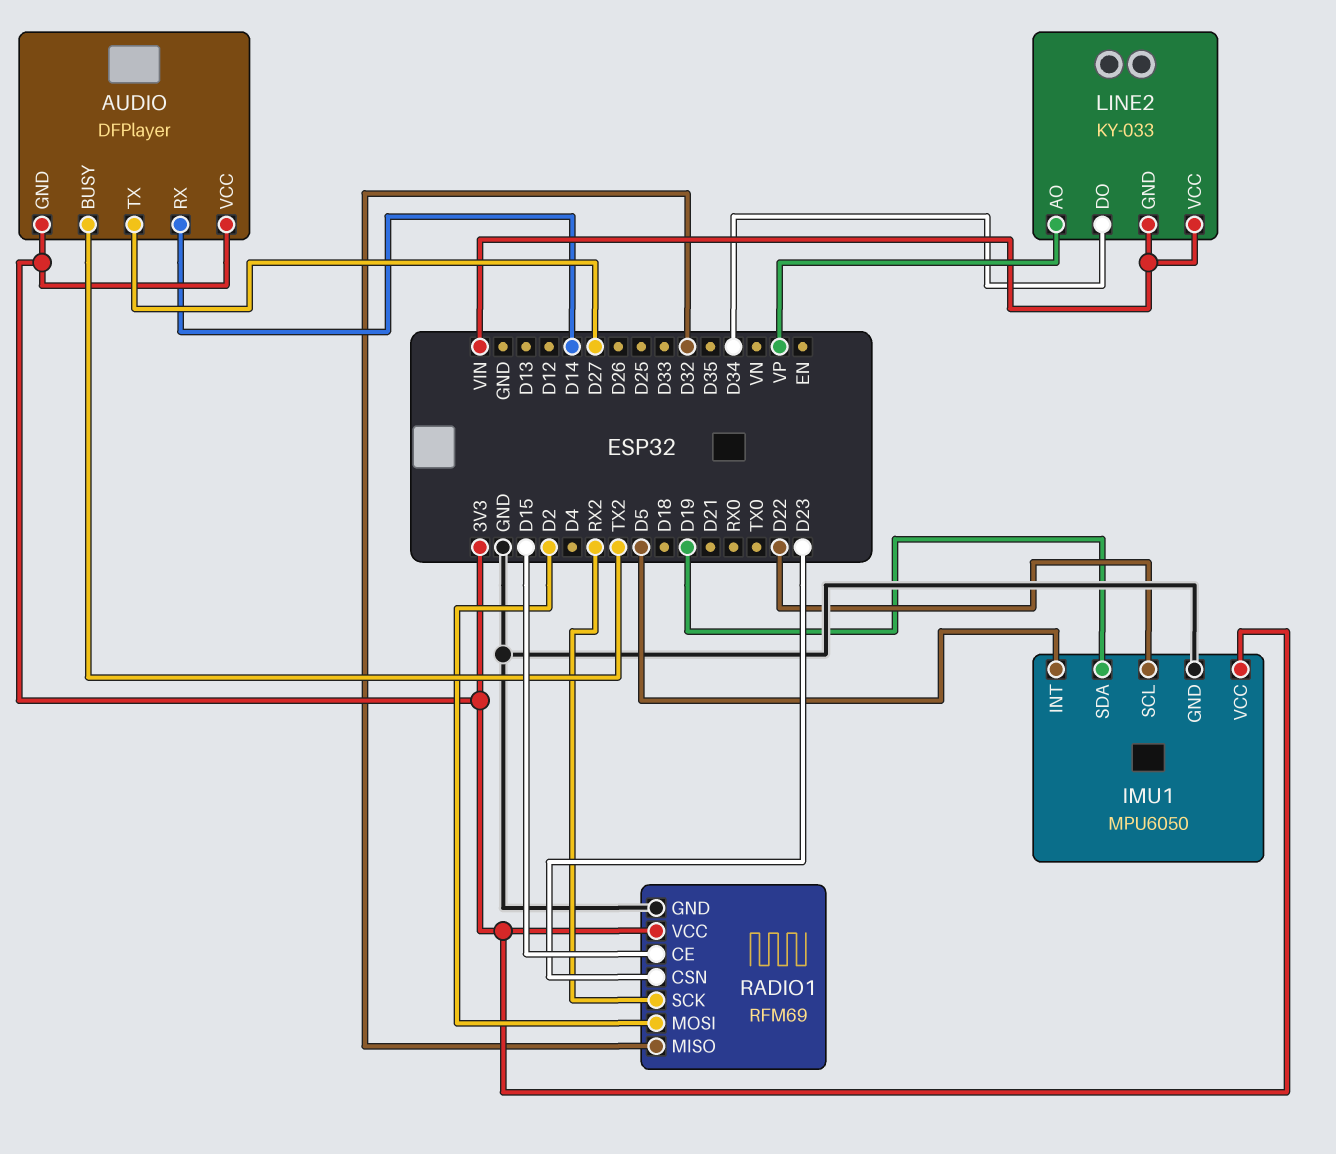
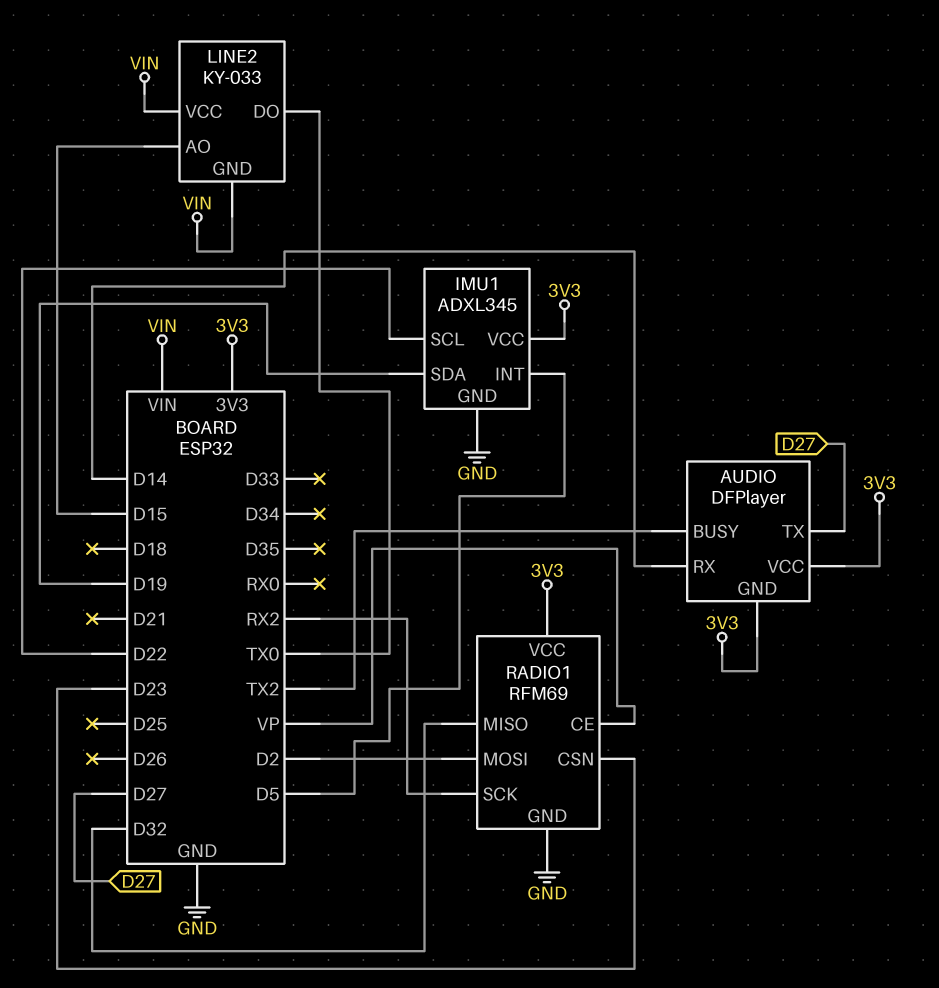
IMU1: MPU6050 -> ADXL345
LINE2 pin AO: VP -> D15
LINE2 pin DO: D34 -> TX0
RADIO1 pin CE: D15 -> VP

